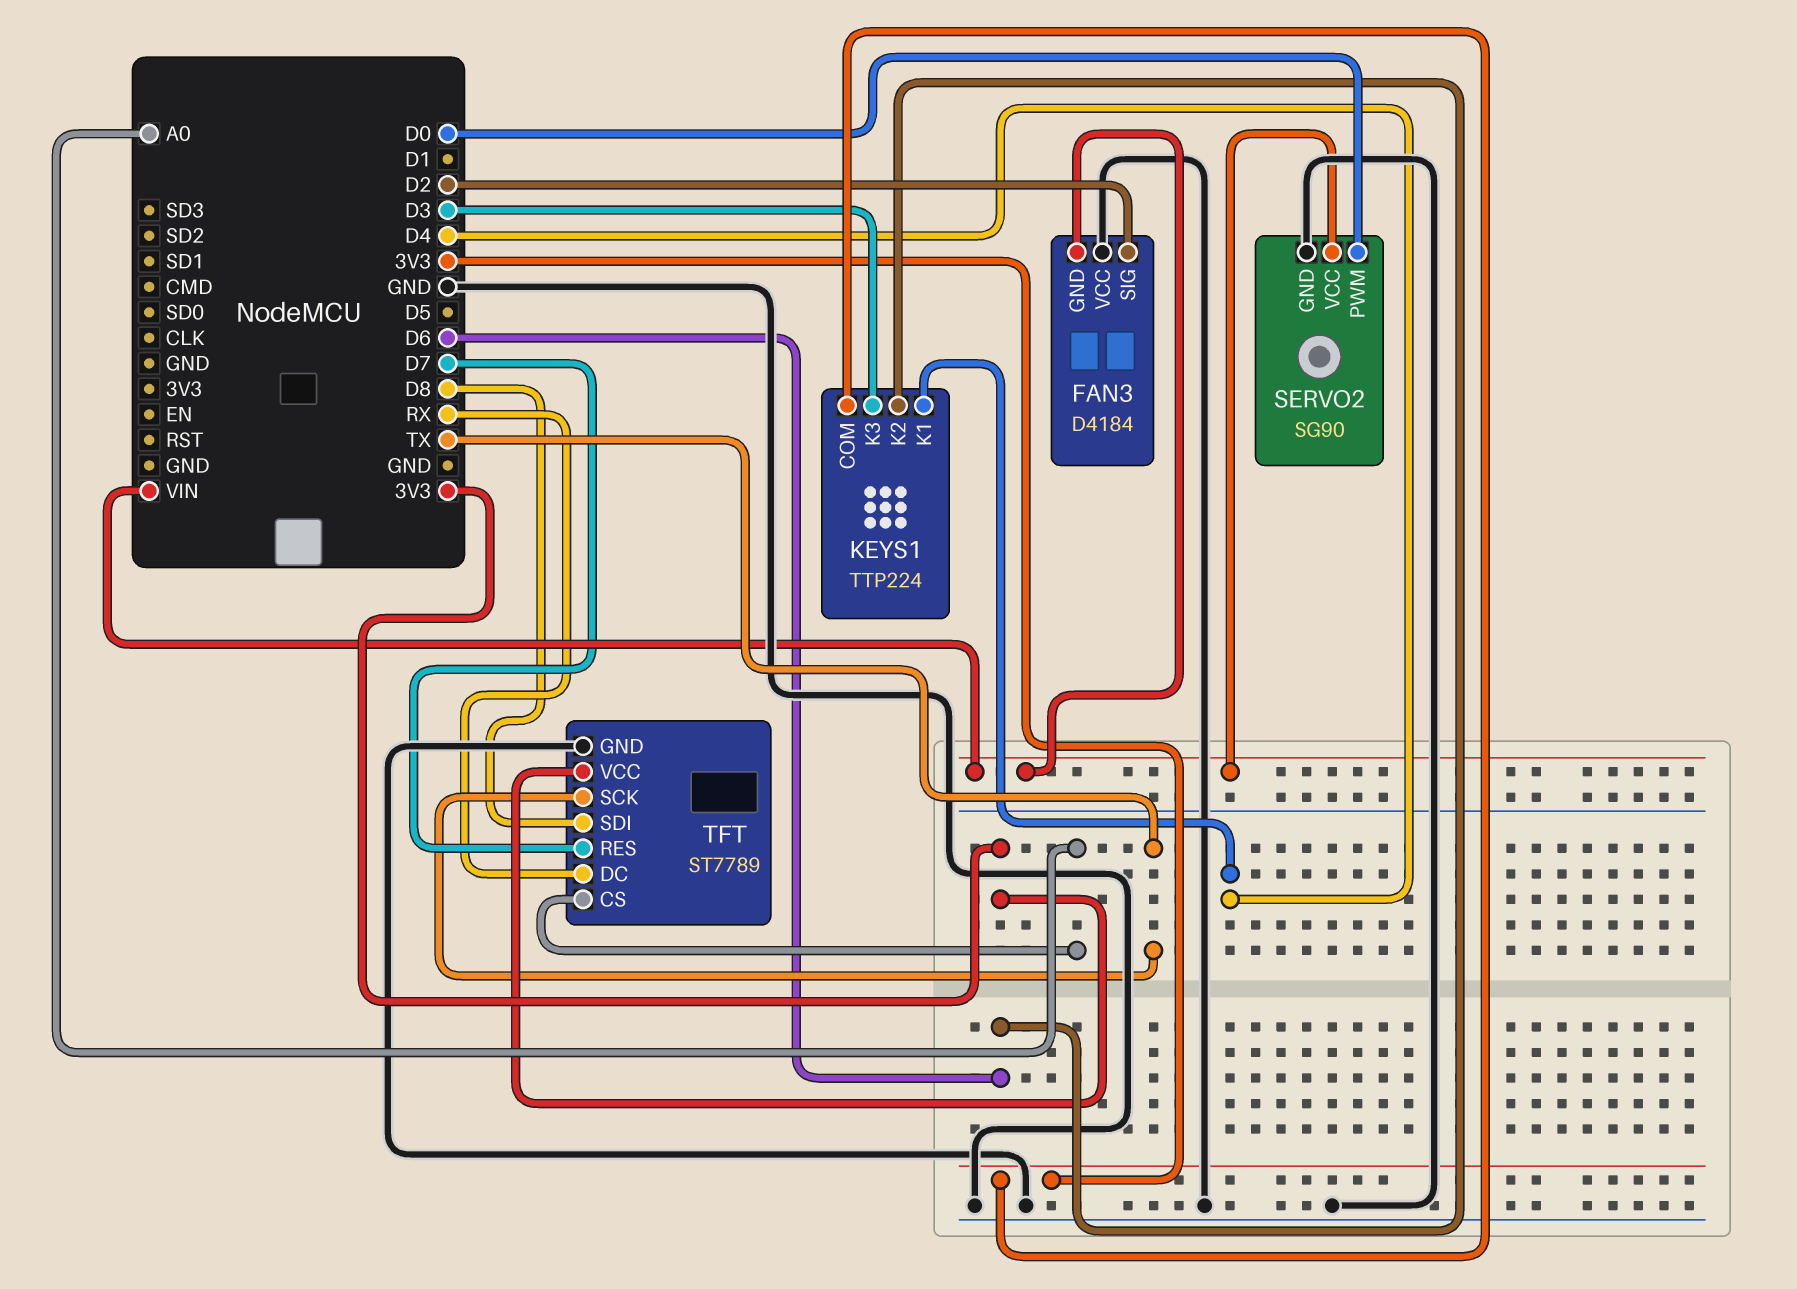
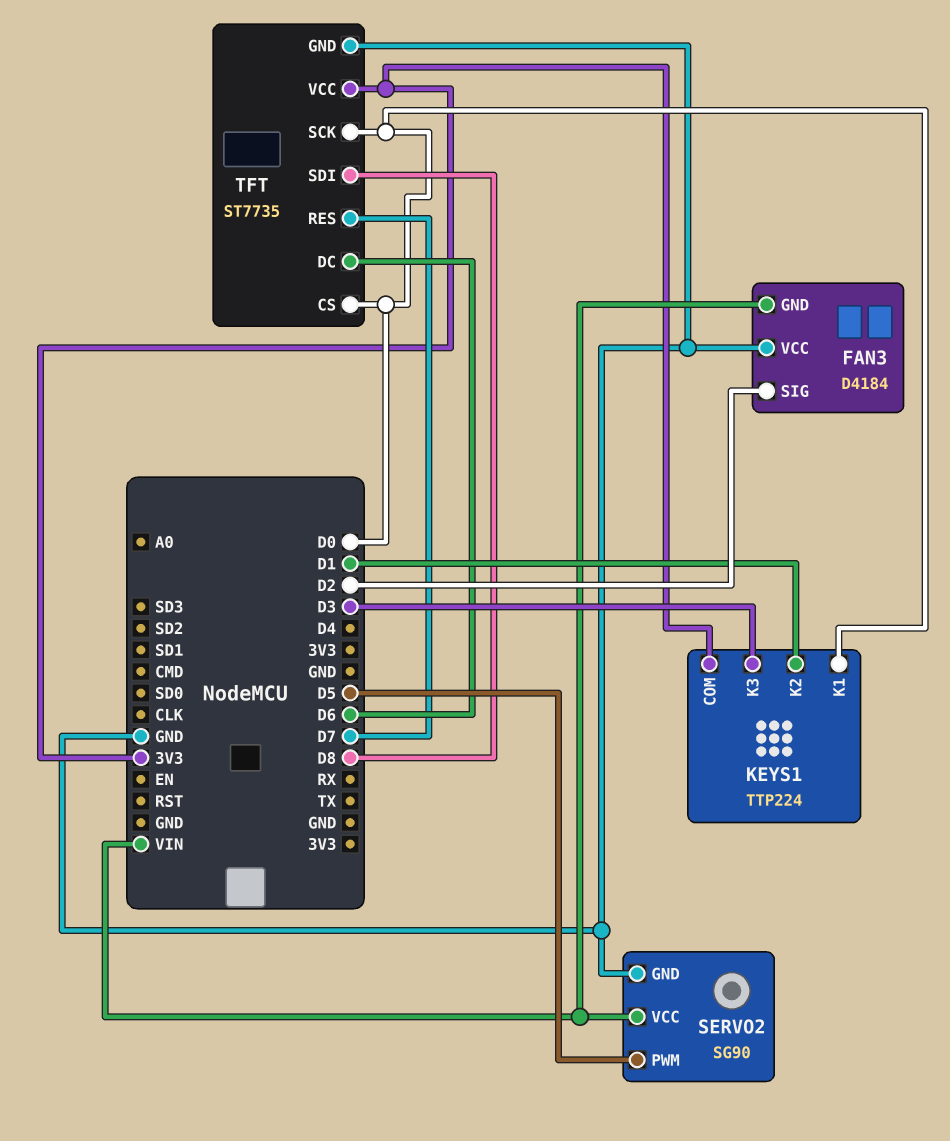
KEYS1 pin K1: D4 -> D0
KEYS1 pin K2: D6 -> D1
SERVO2 pin PWM: D0 -> D5
TFT: ST7789 -> ST7735
TFT pin CS: A0 -> D0
TFT pin DC: RX -> D6
TFT pin SCK: TX -> D0

